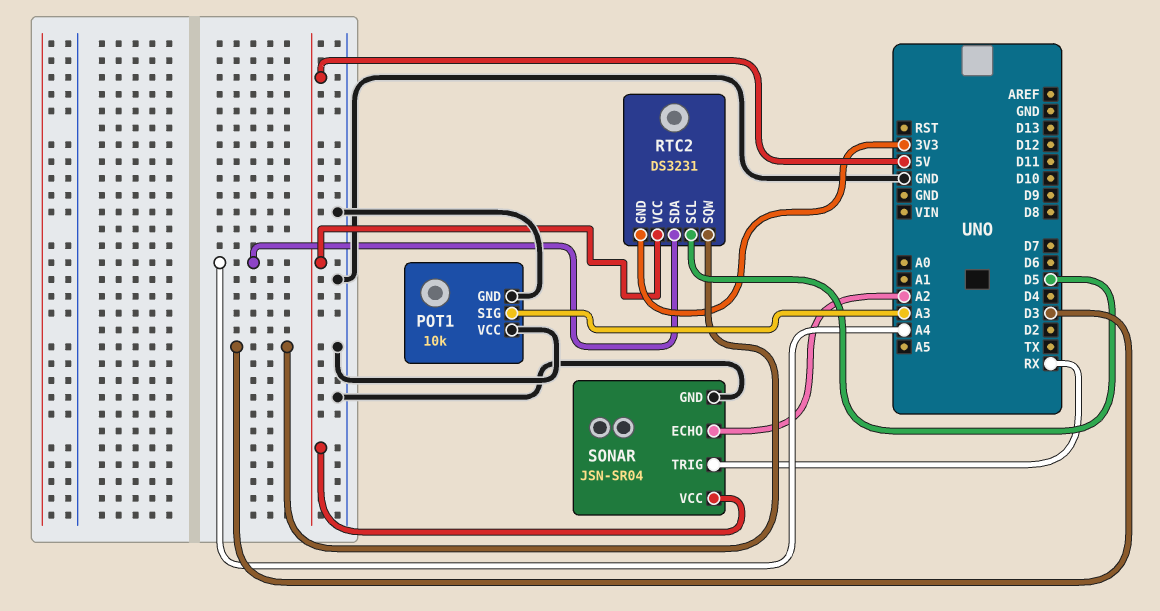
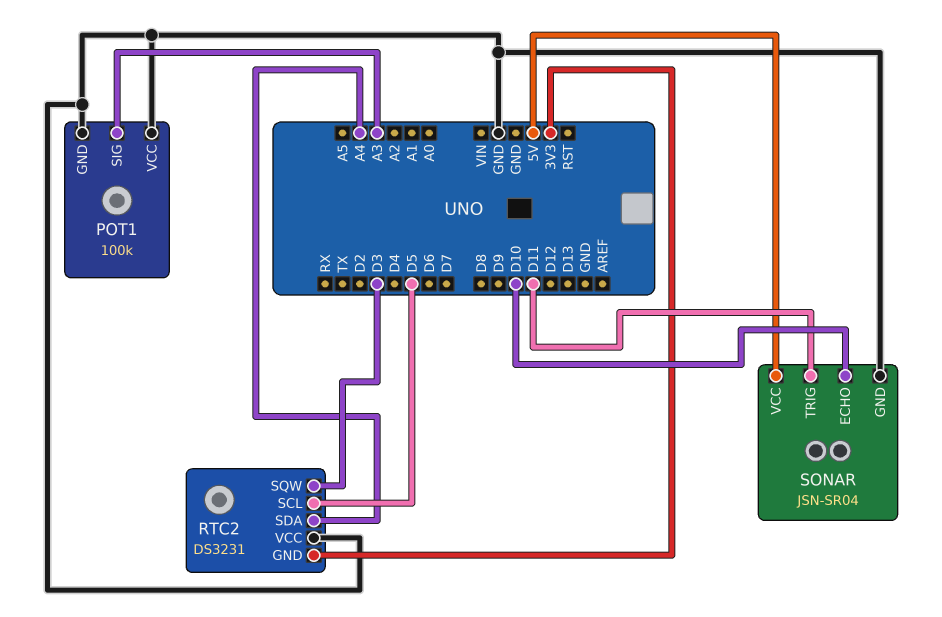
POT1: 10k -> 100k
RTC2 pin VCC: 5V -> GND
SONAR pin ECHO: A2 -> D10
SONAR pin TRIG: RX -> D11

